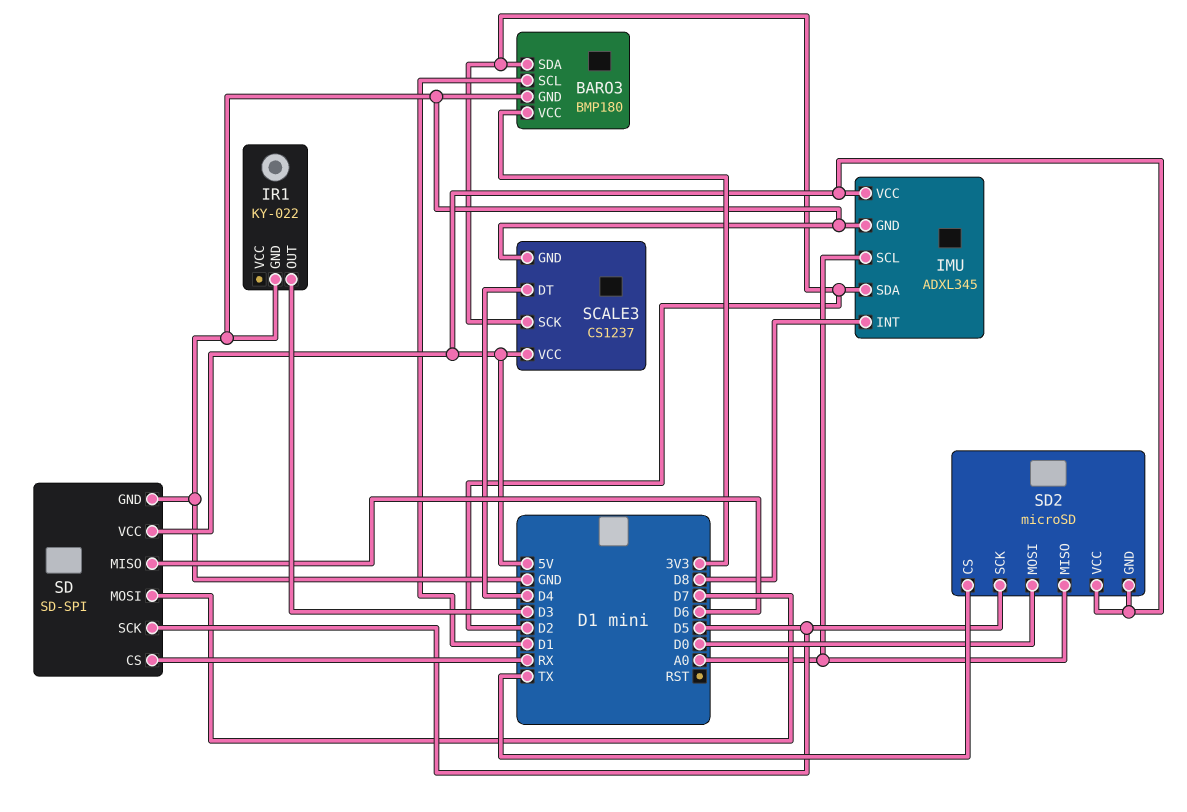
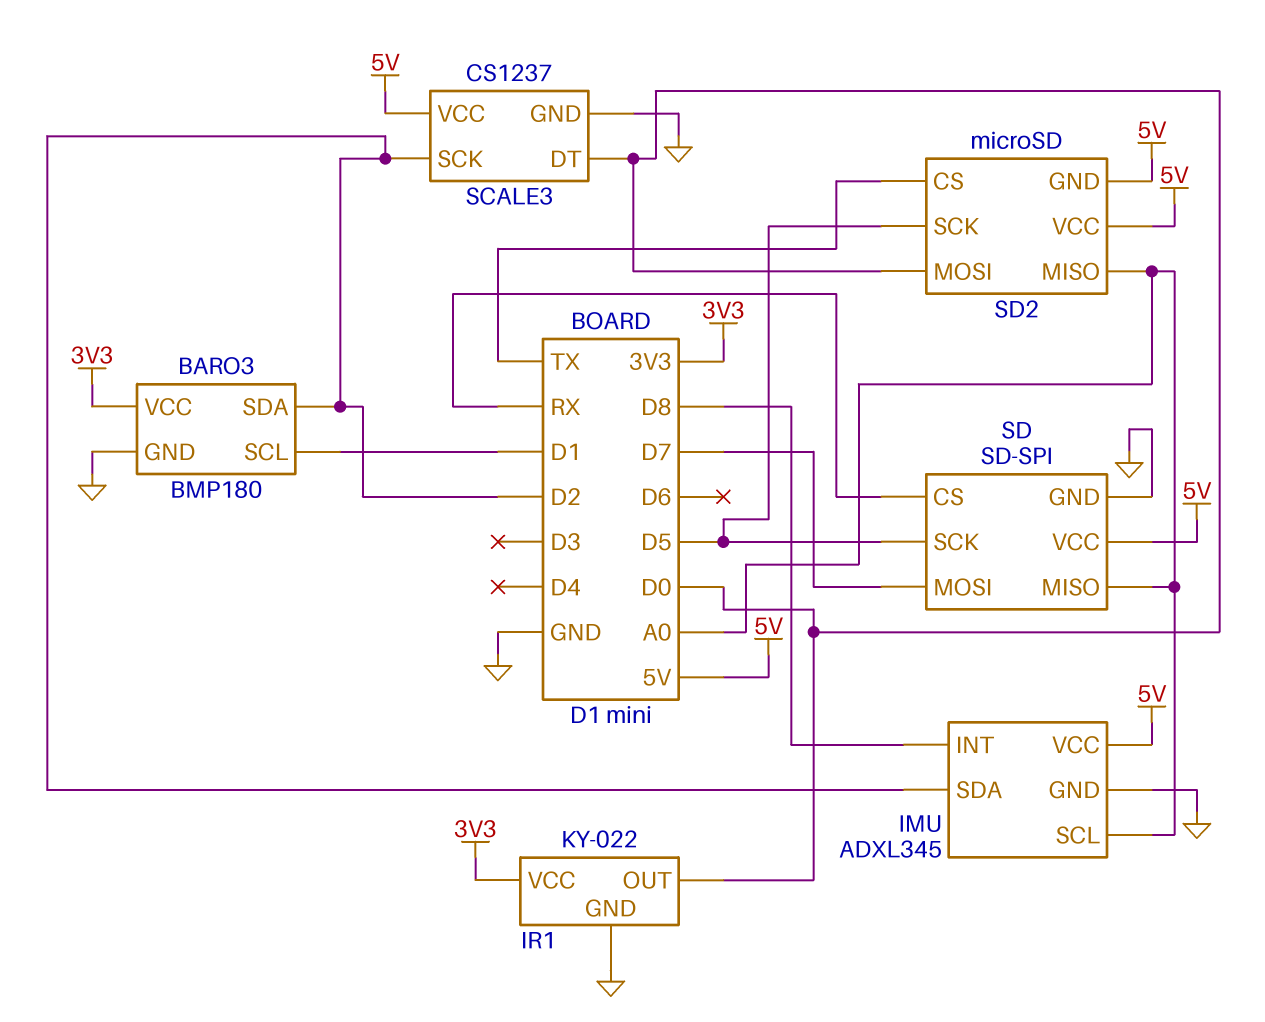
IR1 pin OUT: D3 -> D0
IR1 pin VCC: none -> 3V3
SCALE3 pin DT: D4 -> D0
SD pin MISO: D6 -> A0

